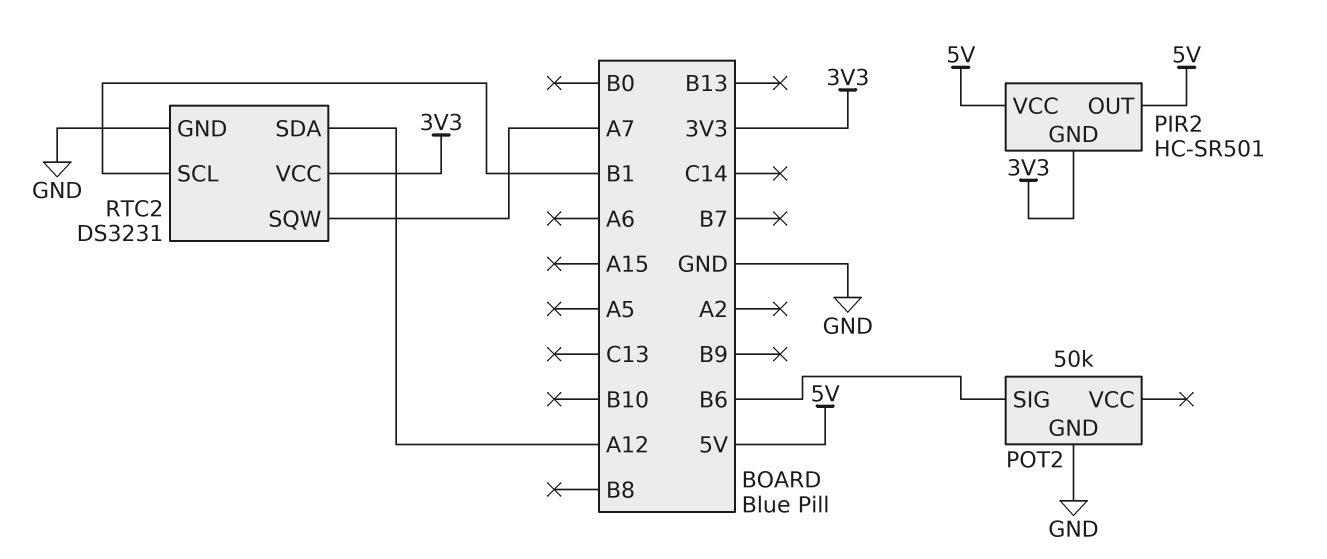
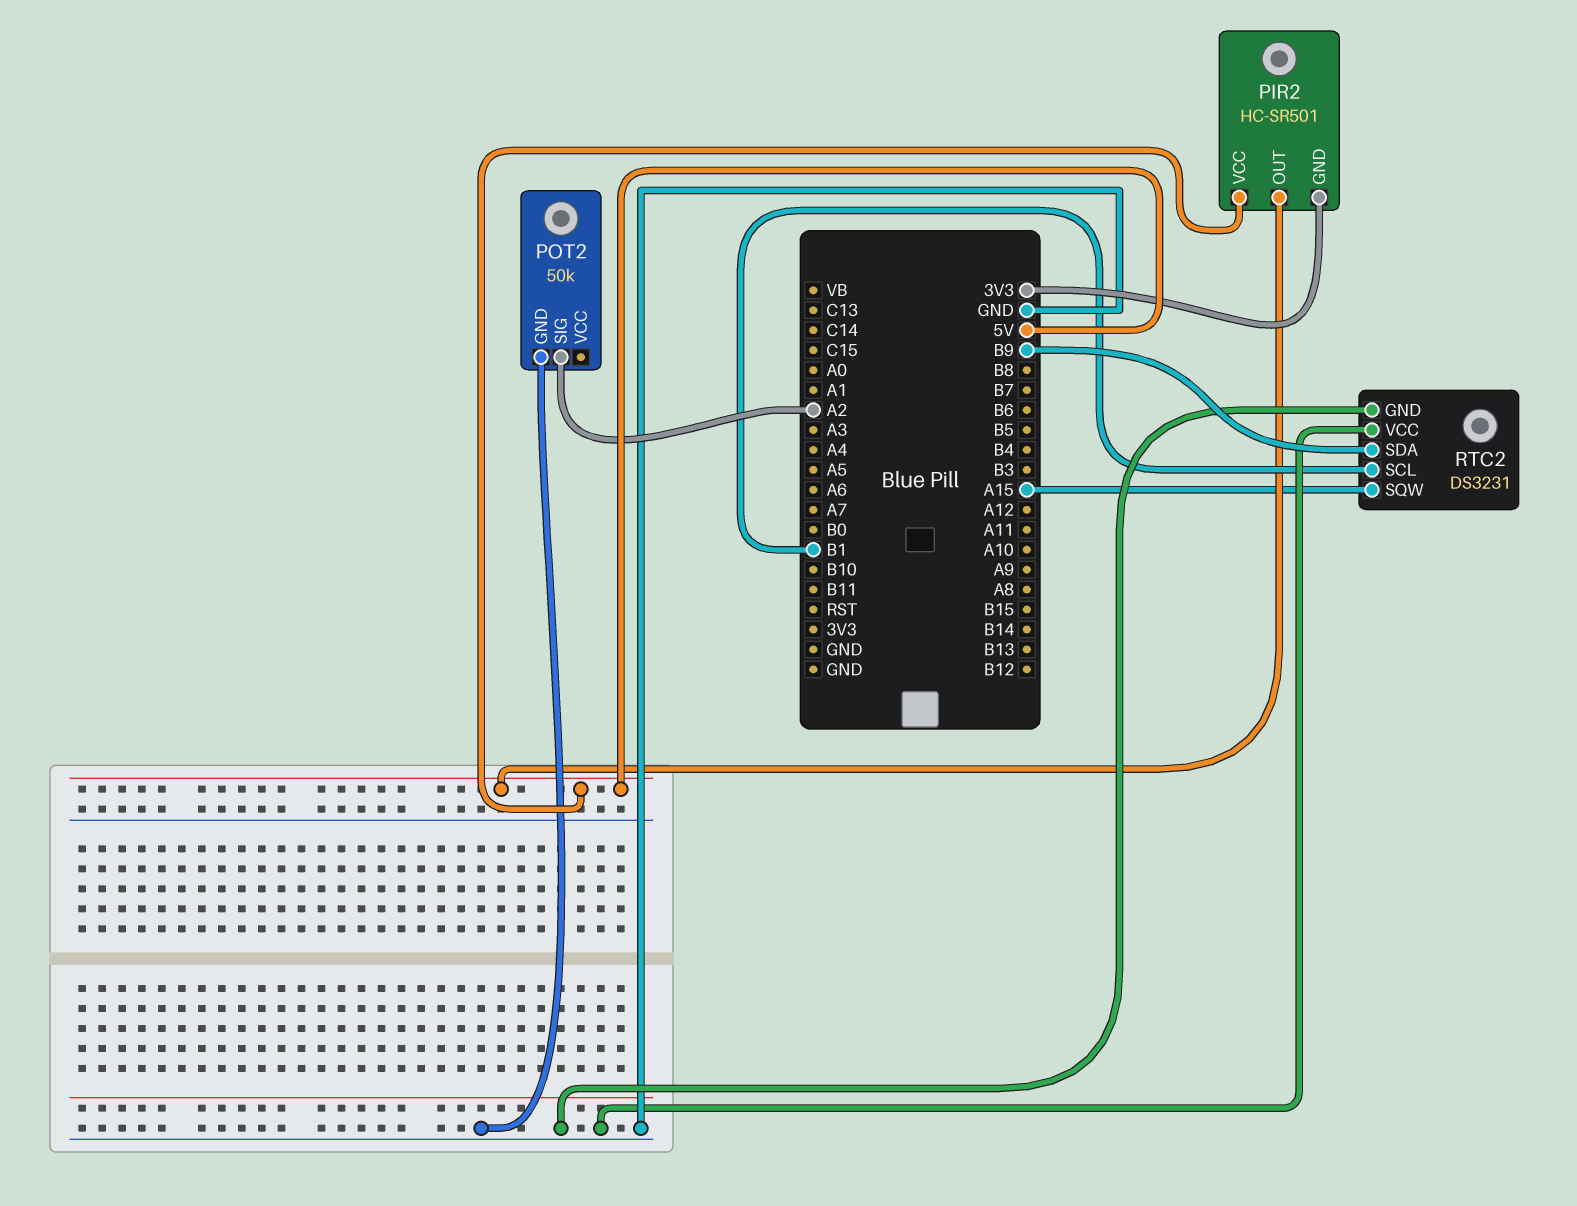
POT2 pin SIG: B6 -> A2
RTC2 pin SDA: A12 -> B9
RTC2 pin SQW: A7 -> A15
RTC2 pin VCC: 3V3 -> GND

